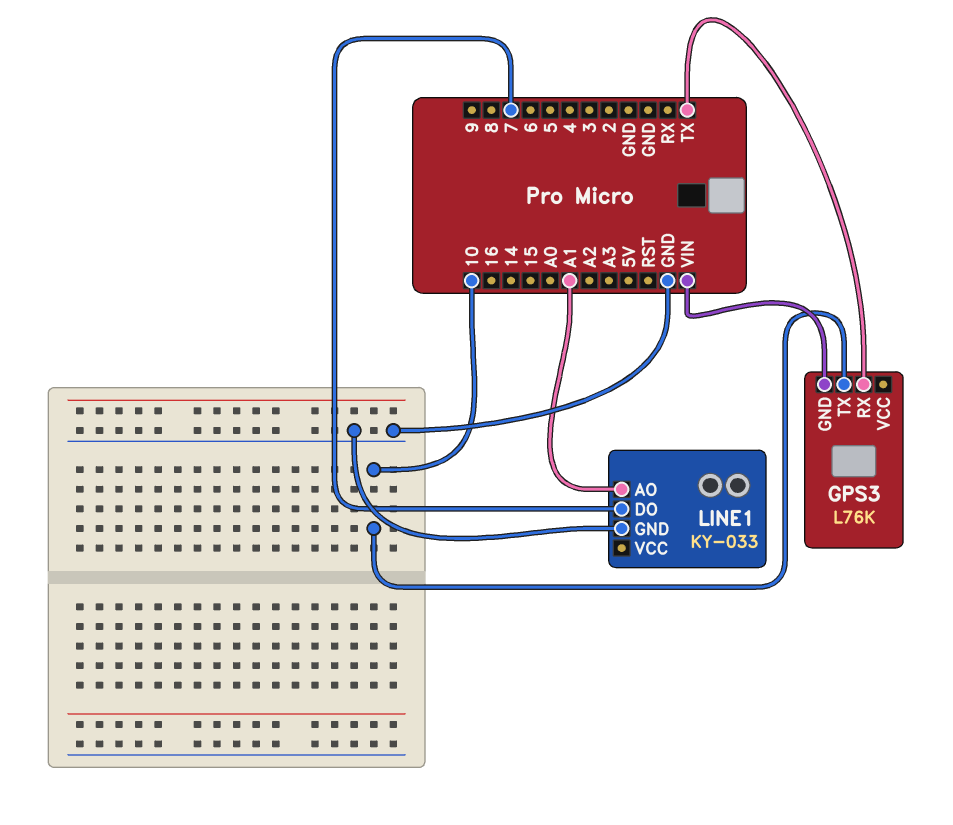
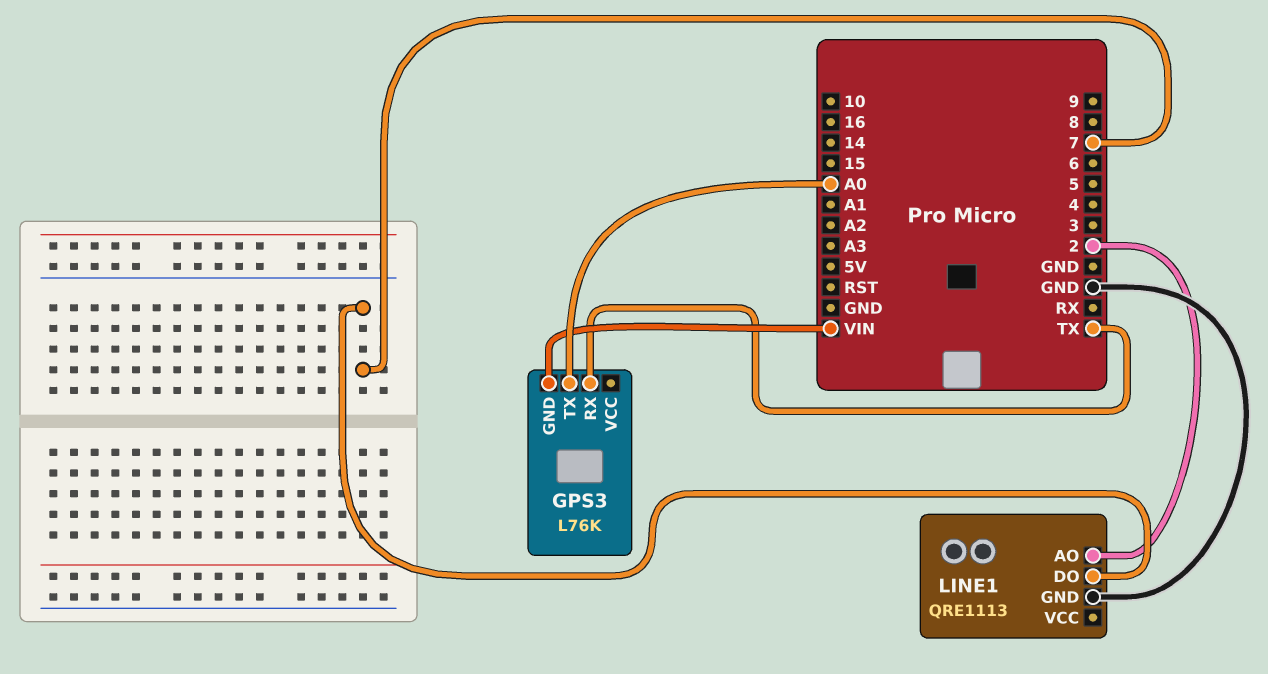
GPS3 pin TX: 10 -> A0
LINE1: KY-033 -> QRE1113
LINE1 pin AO: A1 -> 2

